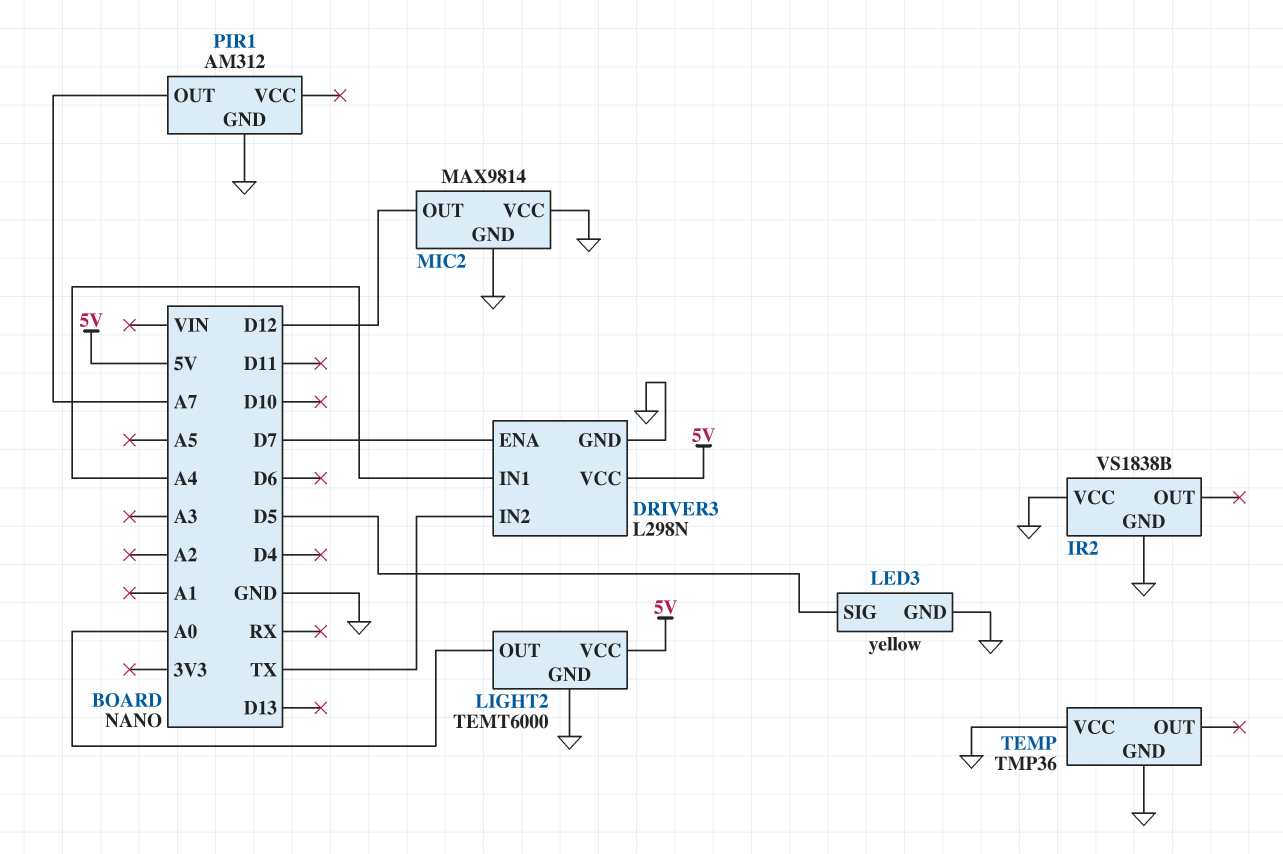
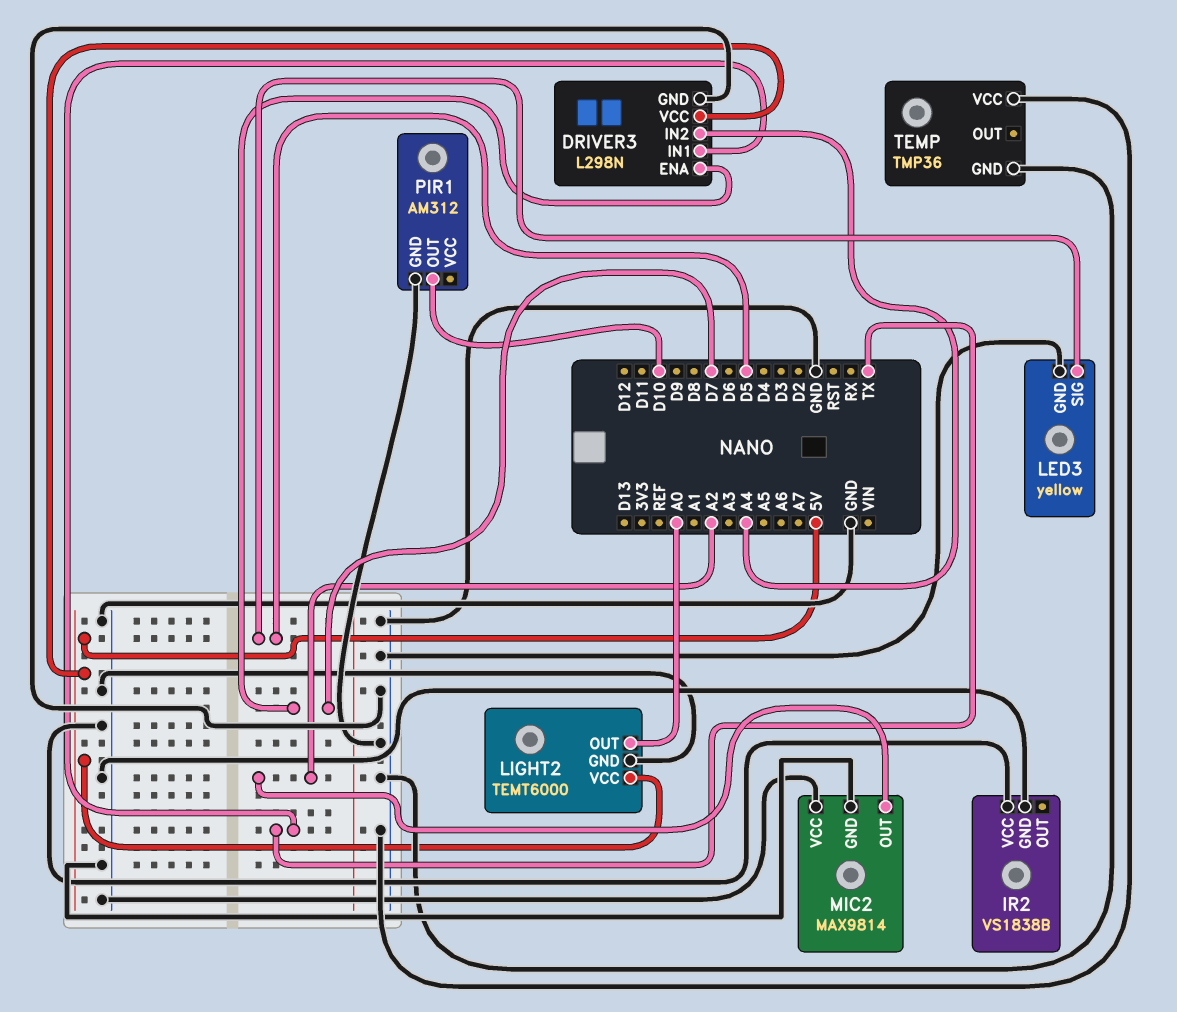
DRIVER3 pin IN1: A4 -> TX
DRIVER3 pin IN2: TX -> A4
MIC2 pin OUT: D12 -> A2
PIR1 pin OUT: A7 -> D10

